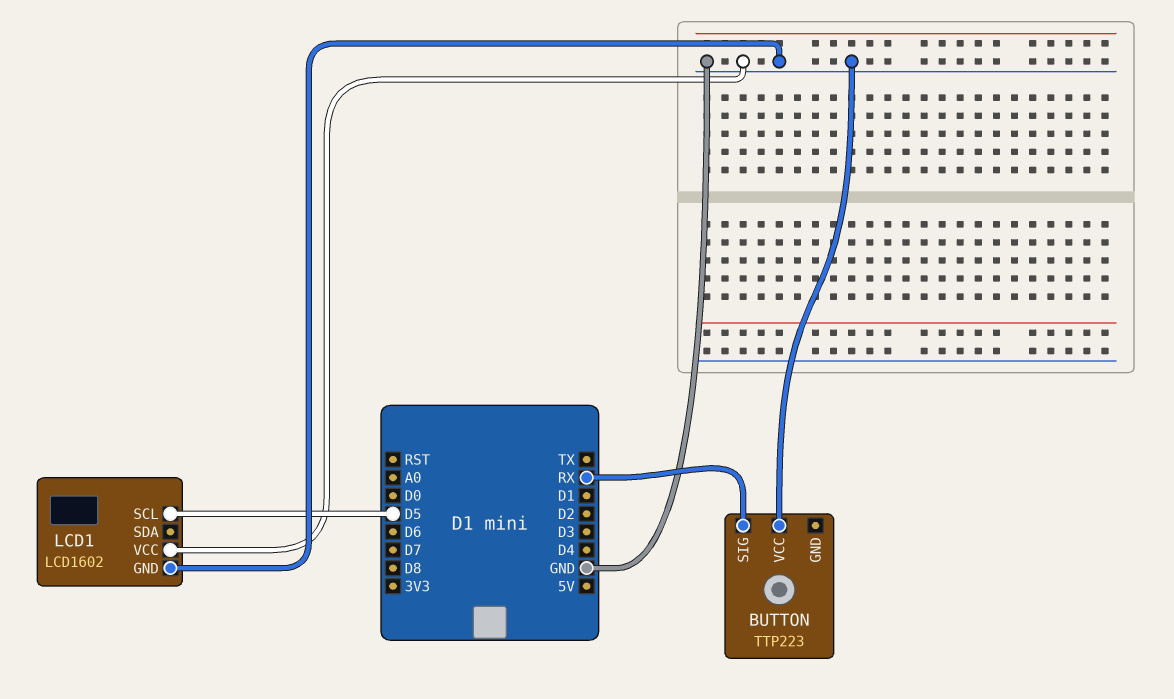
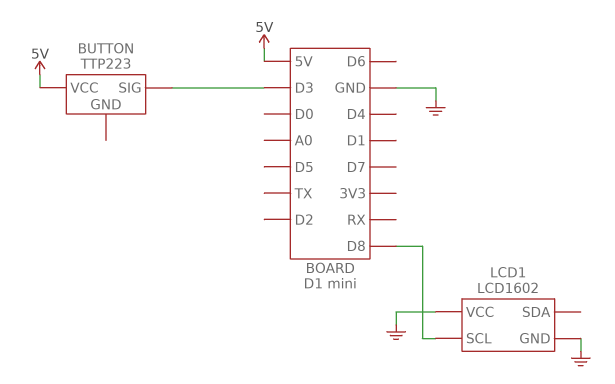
BUTTON pin SIG: RX -> D3
BUTTON pin VCC: GND -> 5V
LCD1 pin SCL: D5 -> D8

